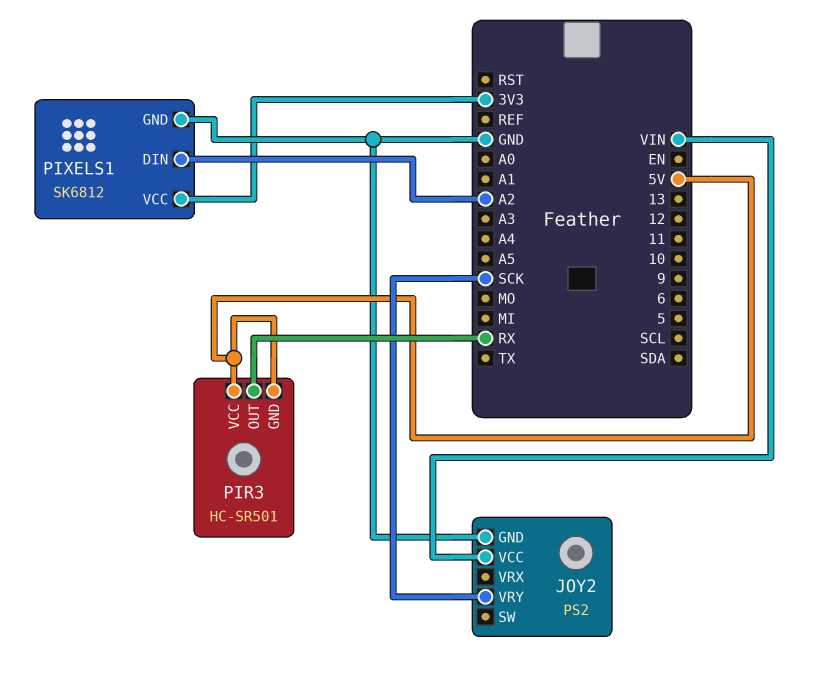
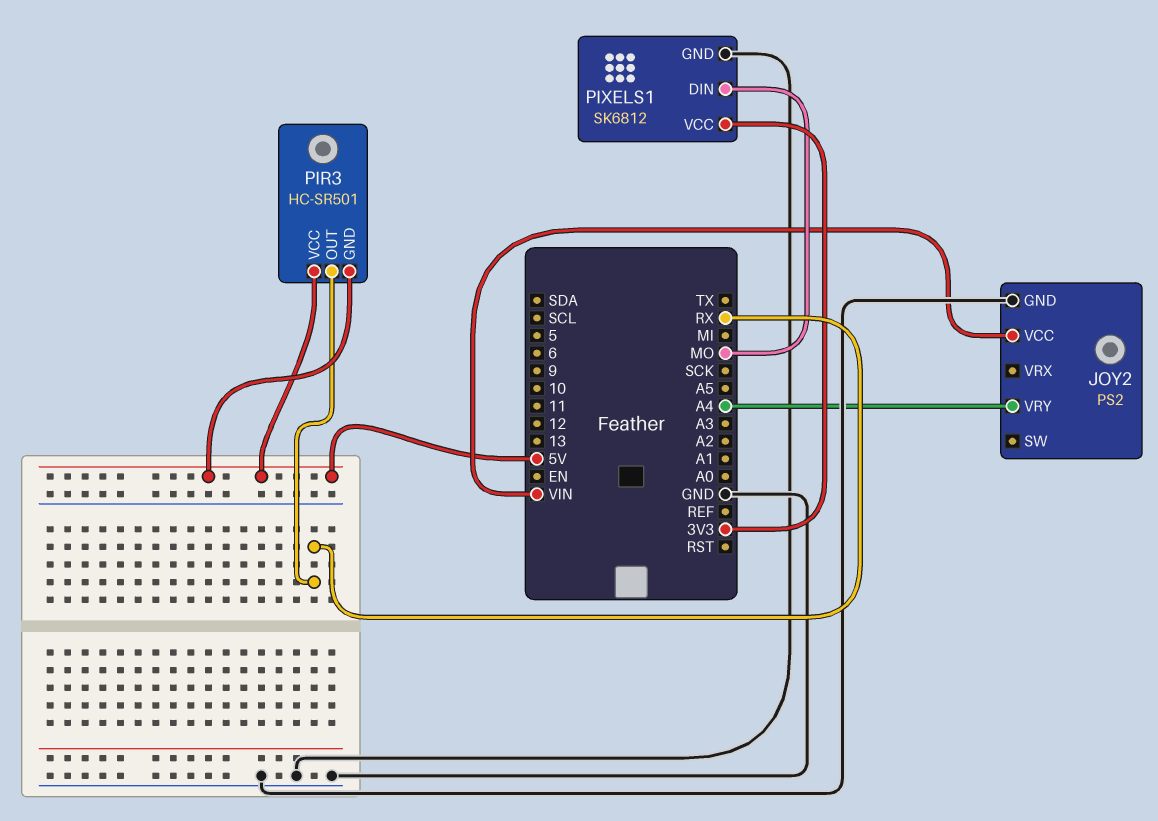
JOY2 pin VRY: SCK -> A4
PIXELS1 pin DIN: A2 -> MO

